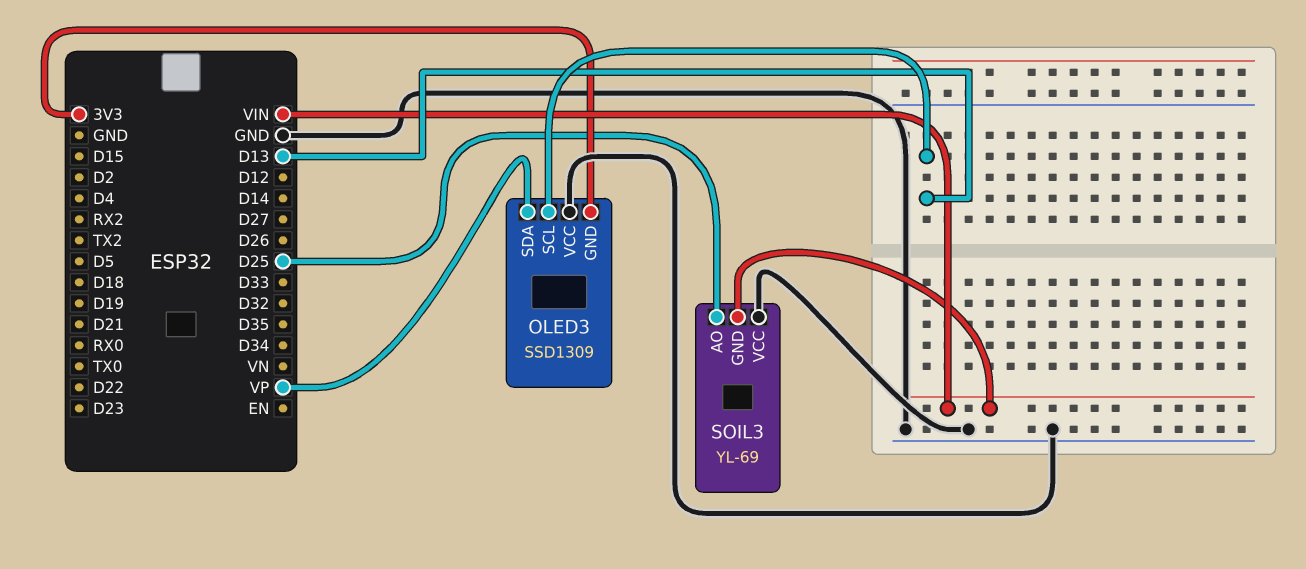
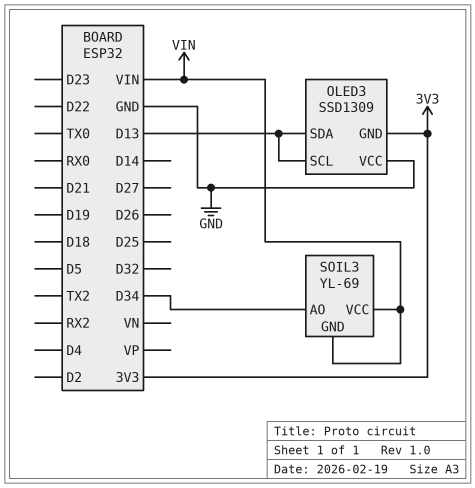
OLED3 pin SDA: VP -> D13
SOIL3 pin AO: D25 -> D34
SOIL3 pin VCC: GND -> VIN

